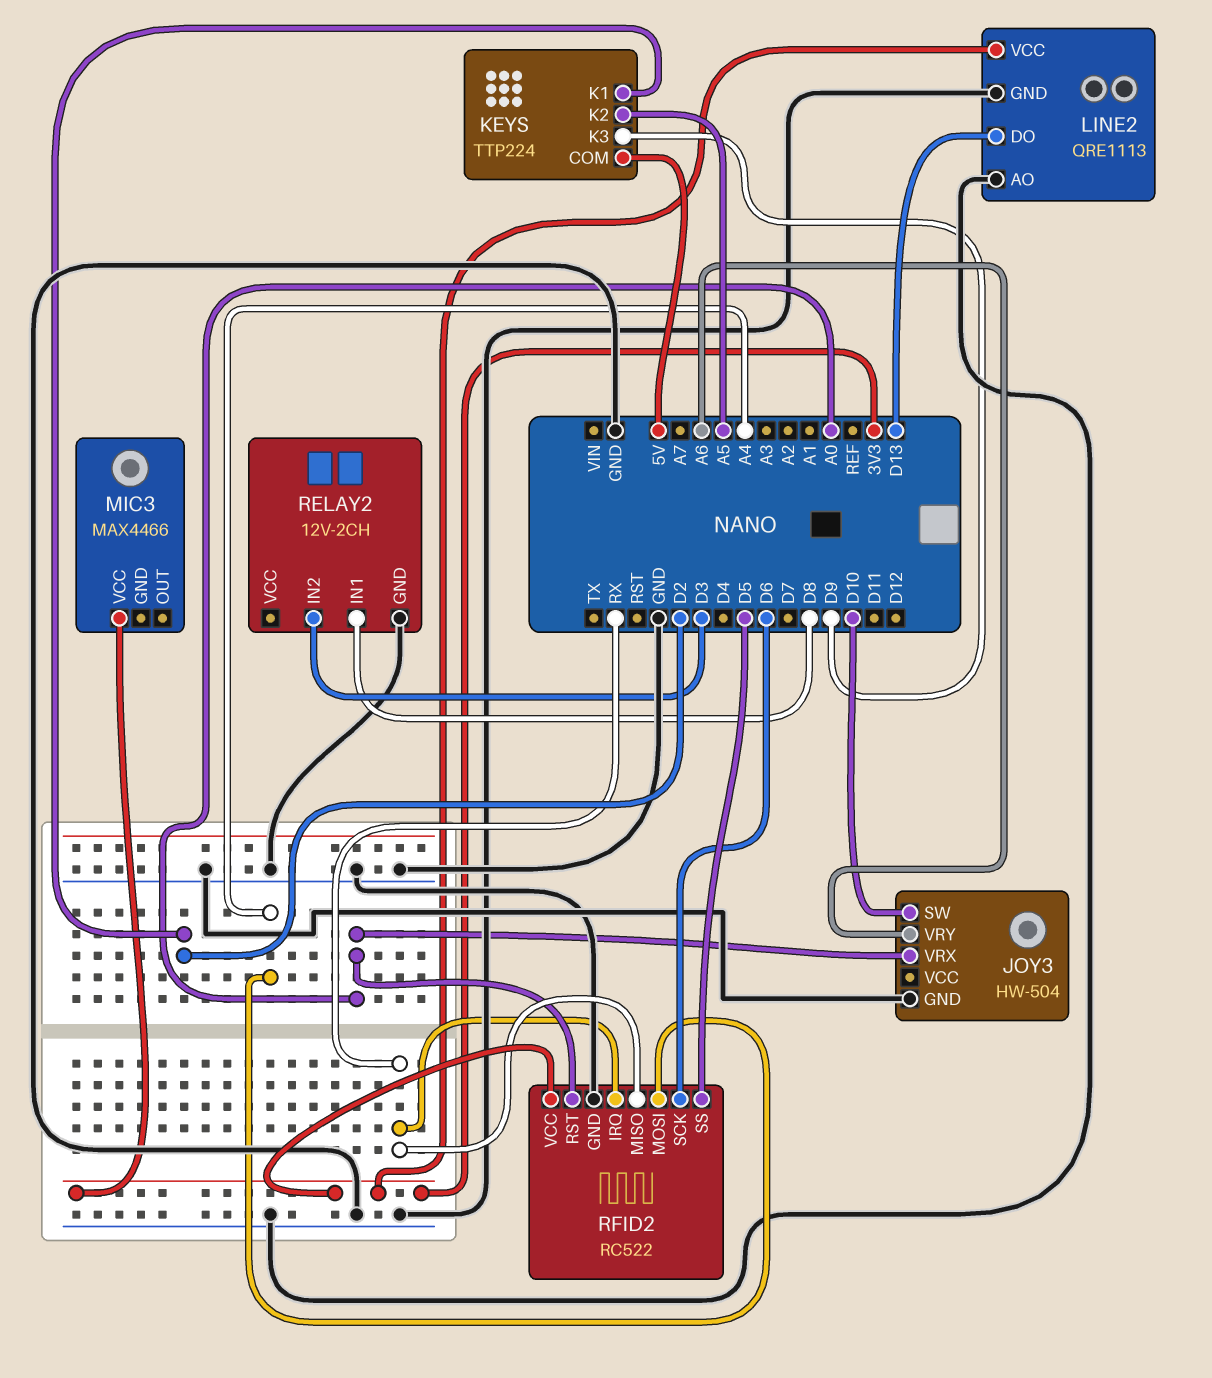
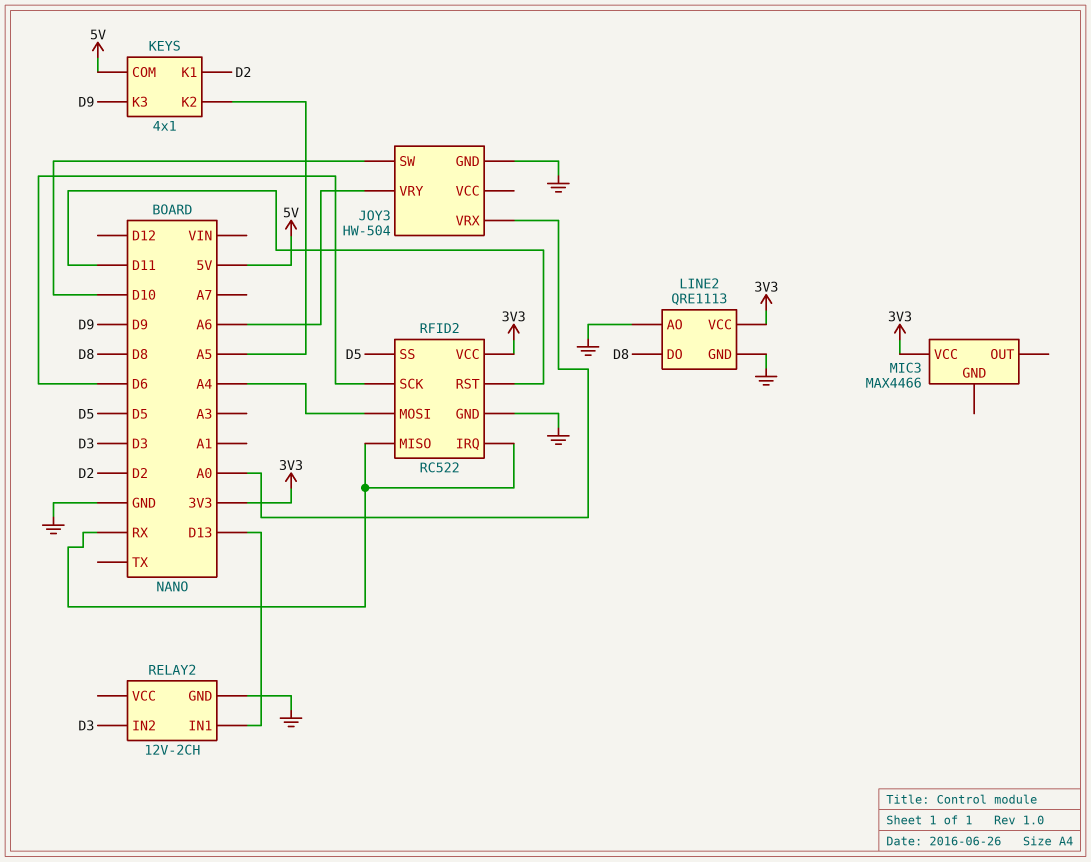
KEYS: TTP224 -> 4x1
LINE2 pin DO: D13 -> D8
RELAY2 pin IN1: D8 -> D13
RFID2 pin RST: A0 -> D11

